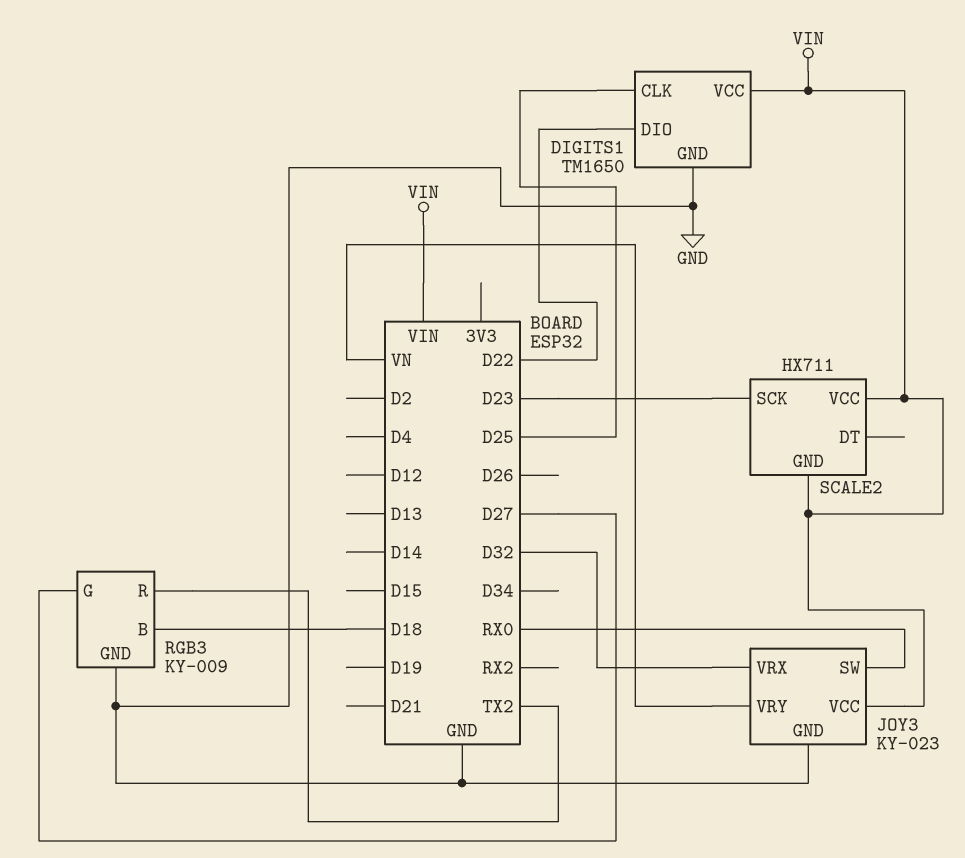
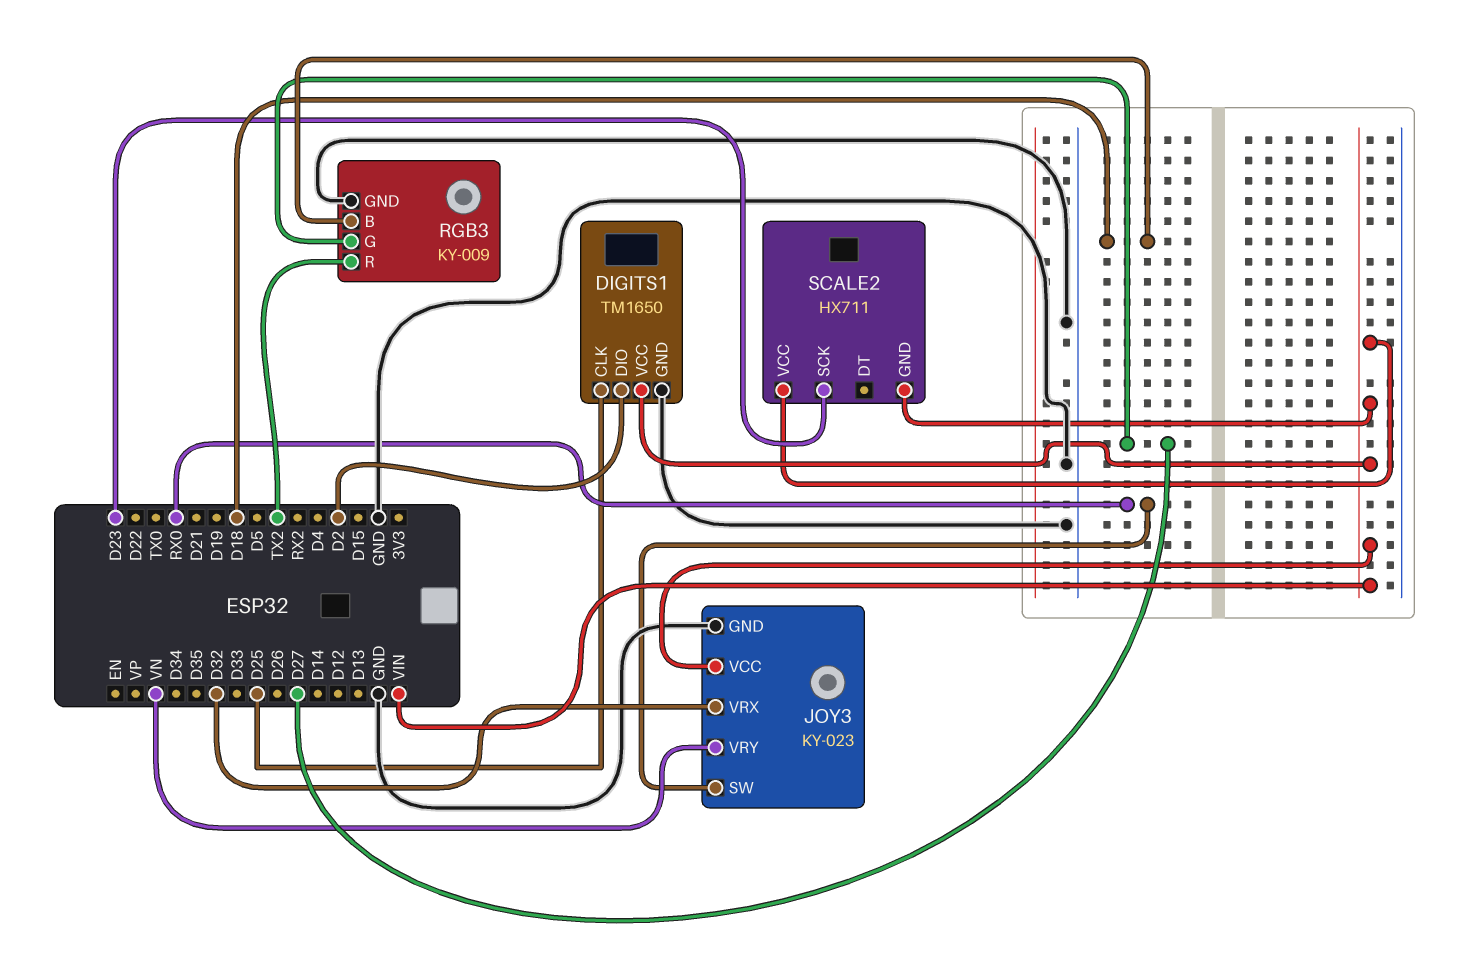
DIGITS1 pin DIO: D22 -> D2

